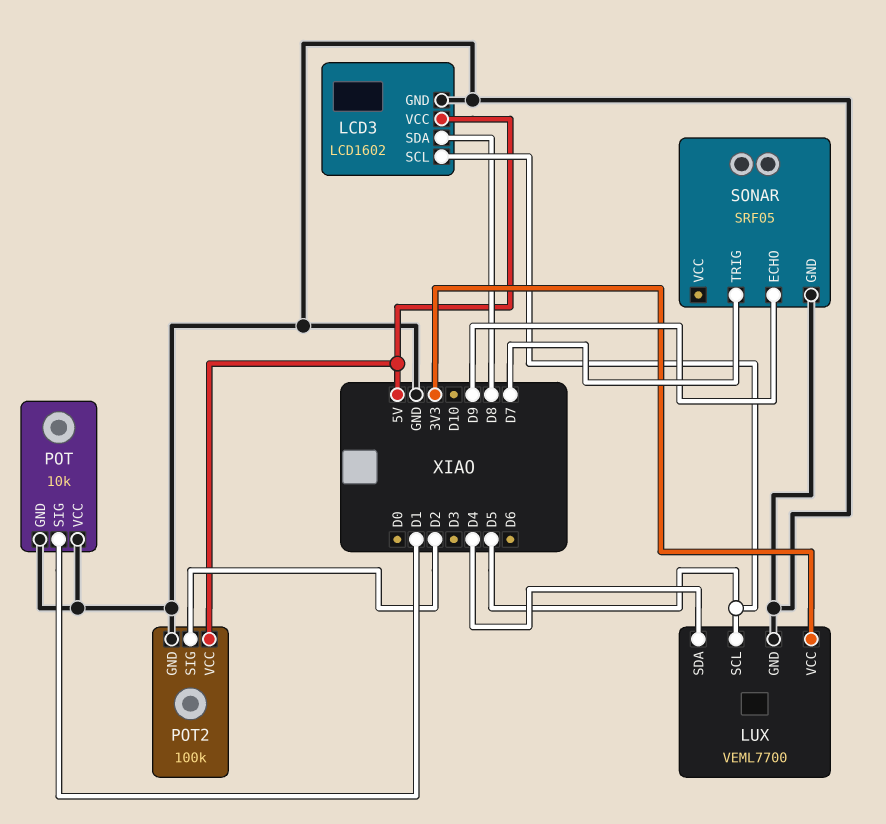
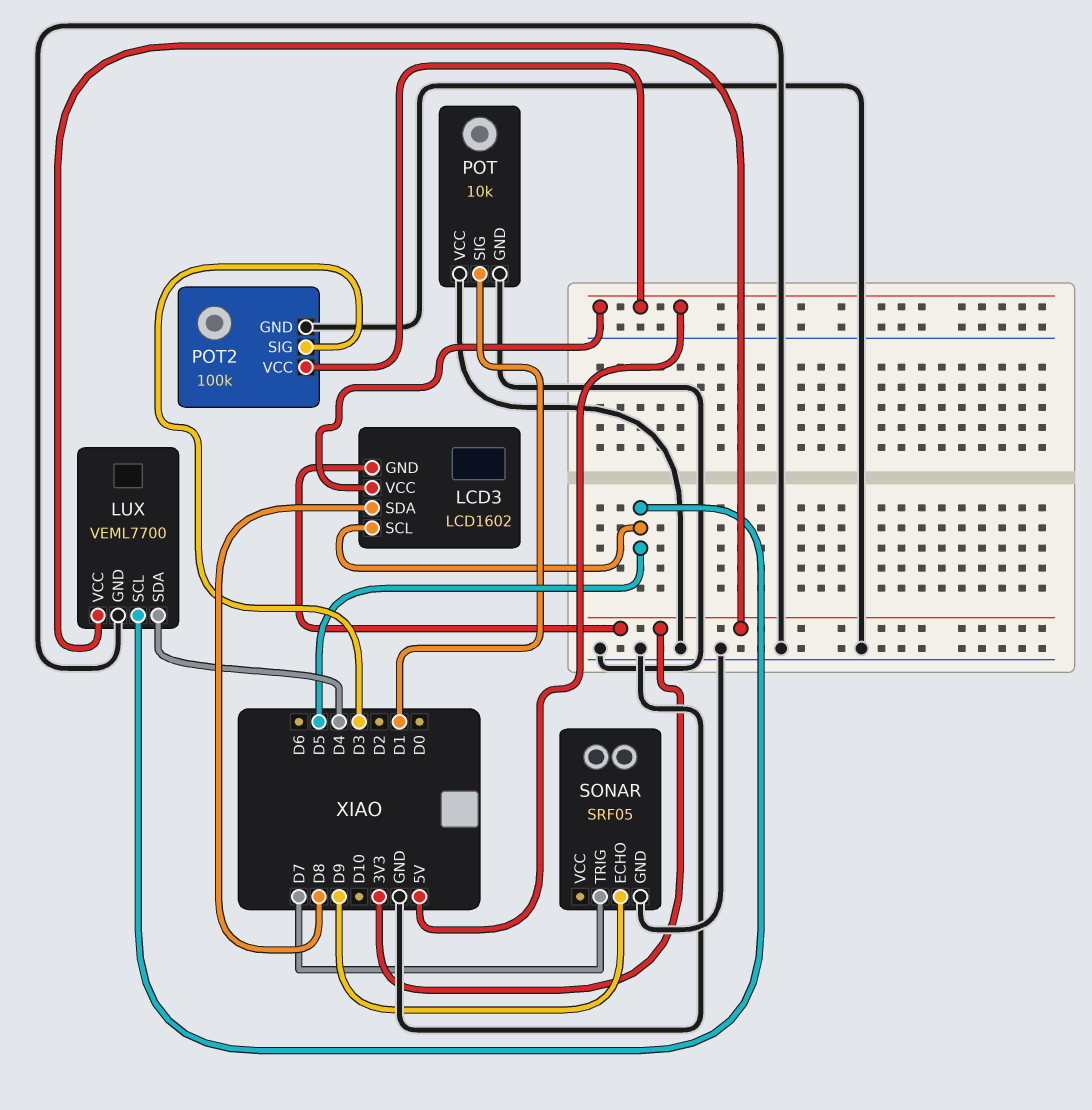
LCD3 pin GND: GND -> 3V3
POT2 pin SIG: D2 -> D3

